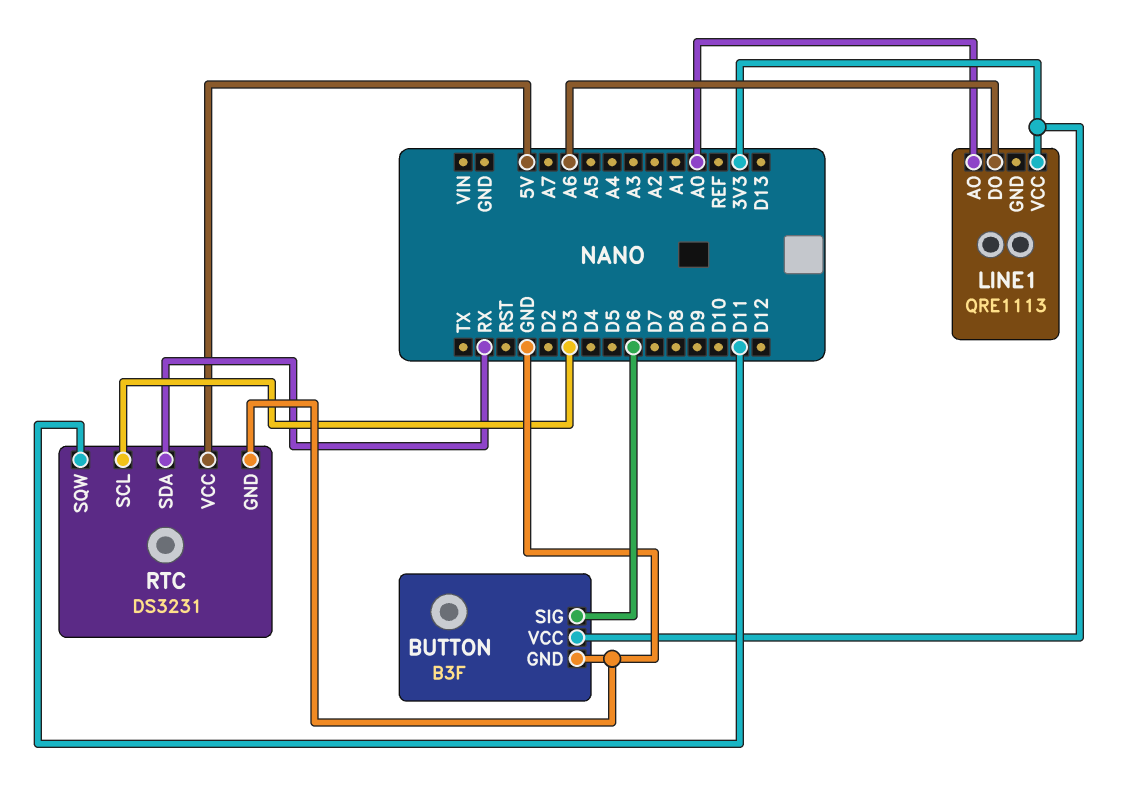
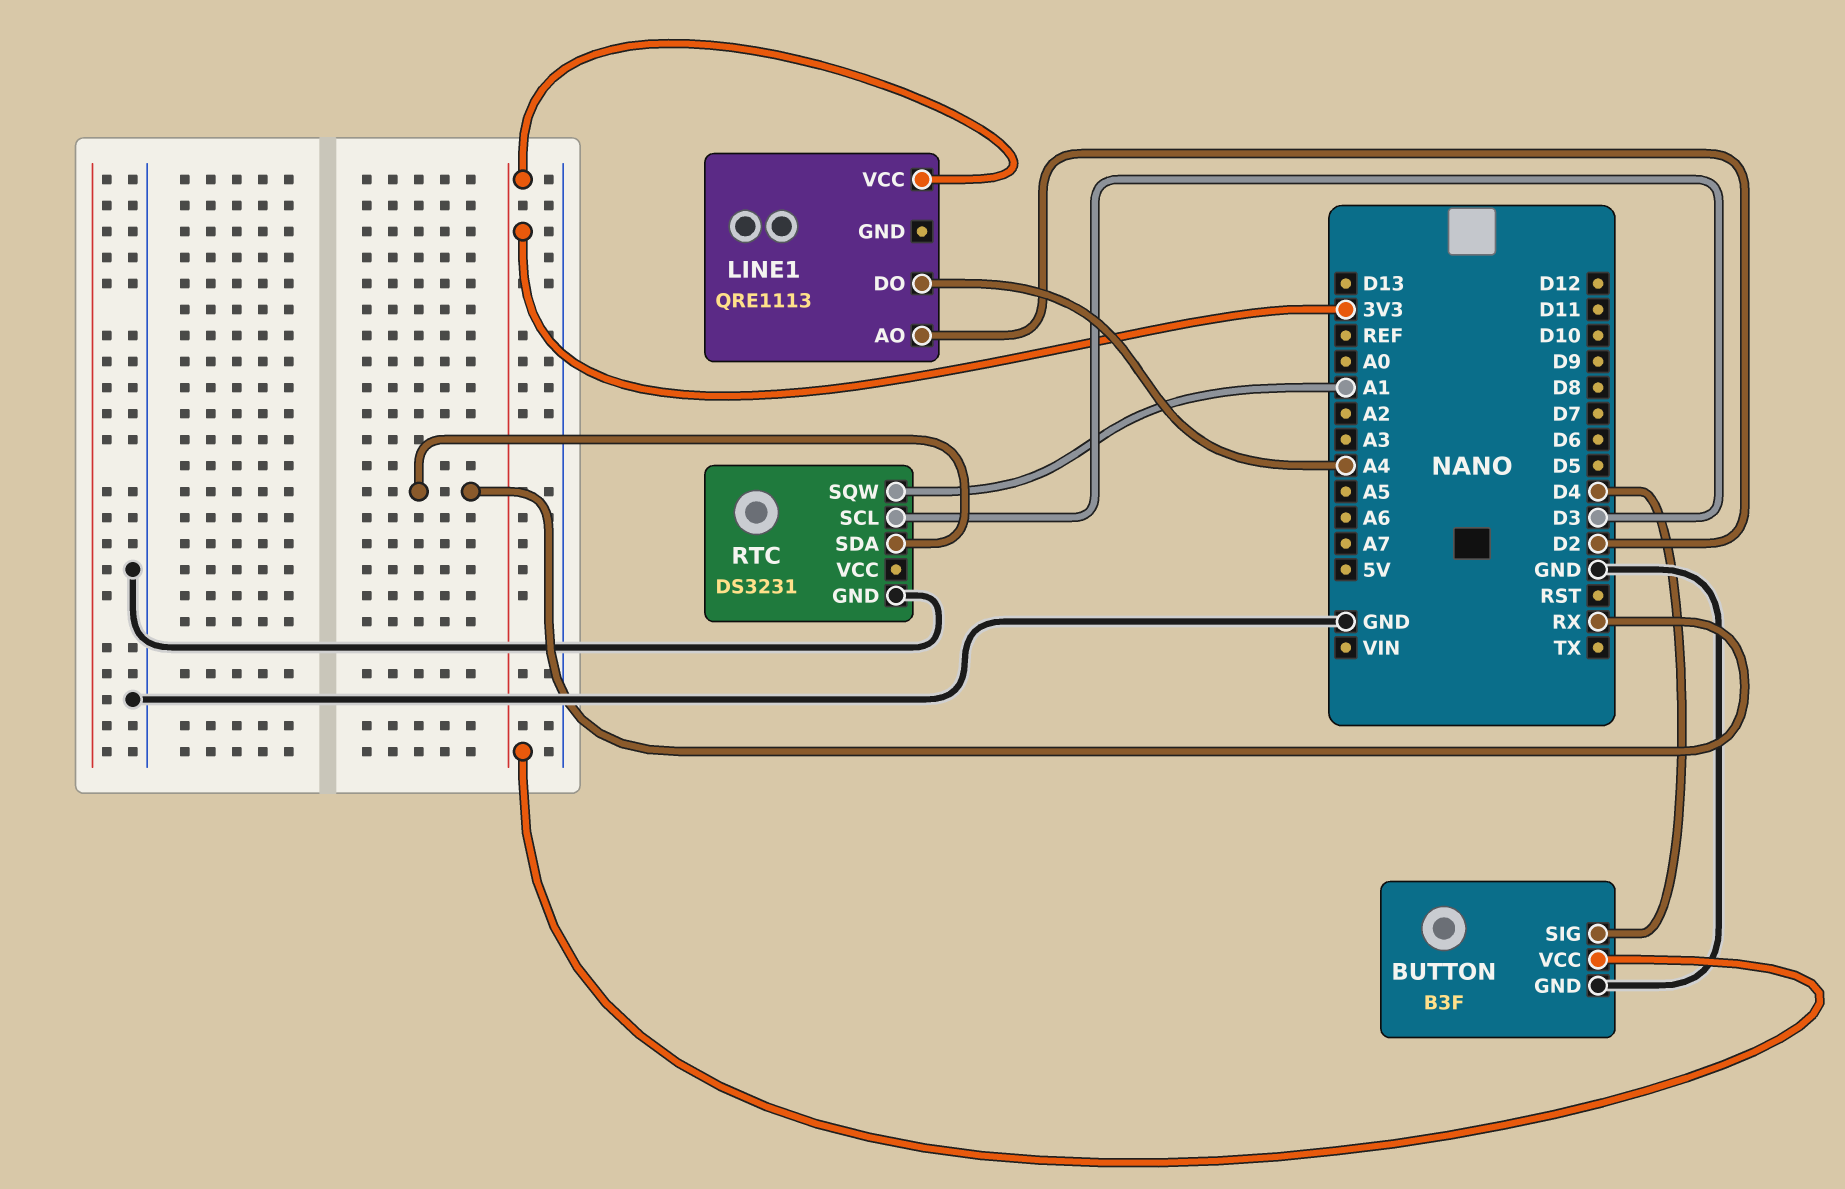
BUTTON pin SIG: D6 -> D4
LINE1 pin AO: A0 -> D2
LINE1 pin DO: A6 -> A4
RTC pin SQW: D11 -> A1
RTC pin VCC: 5V -> none

